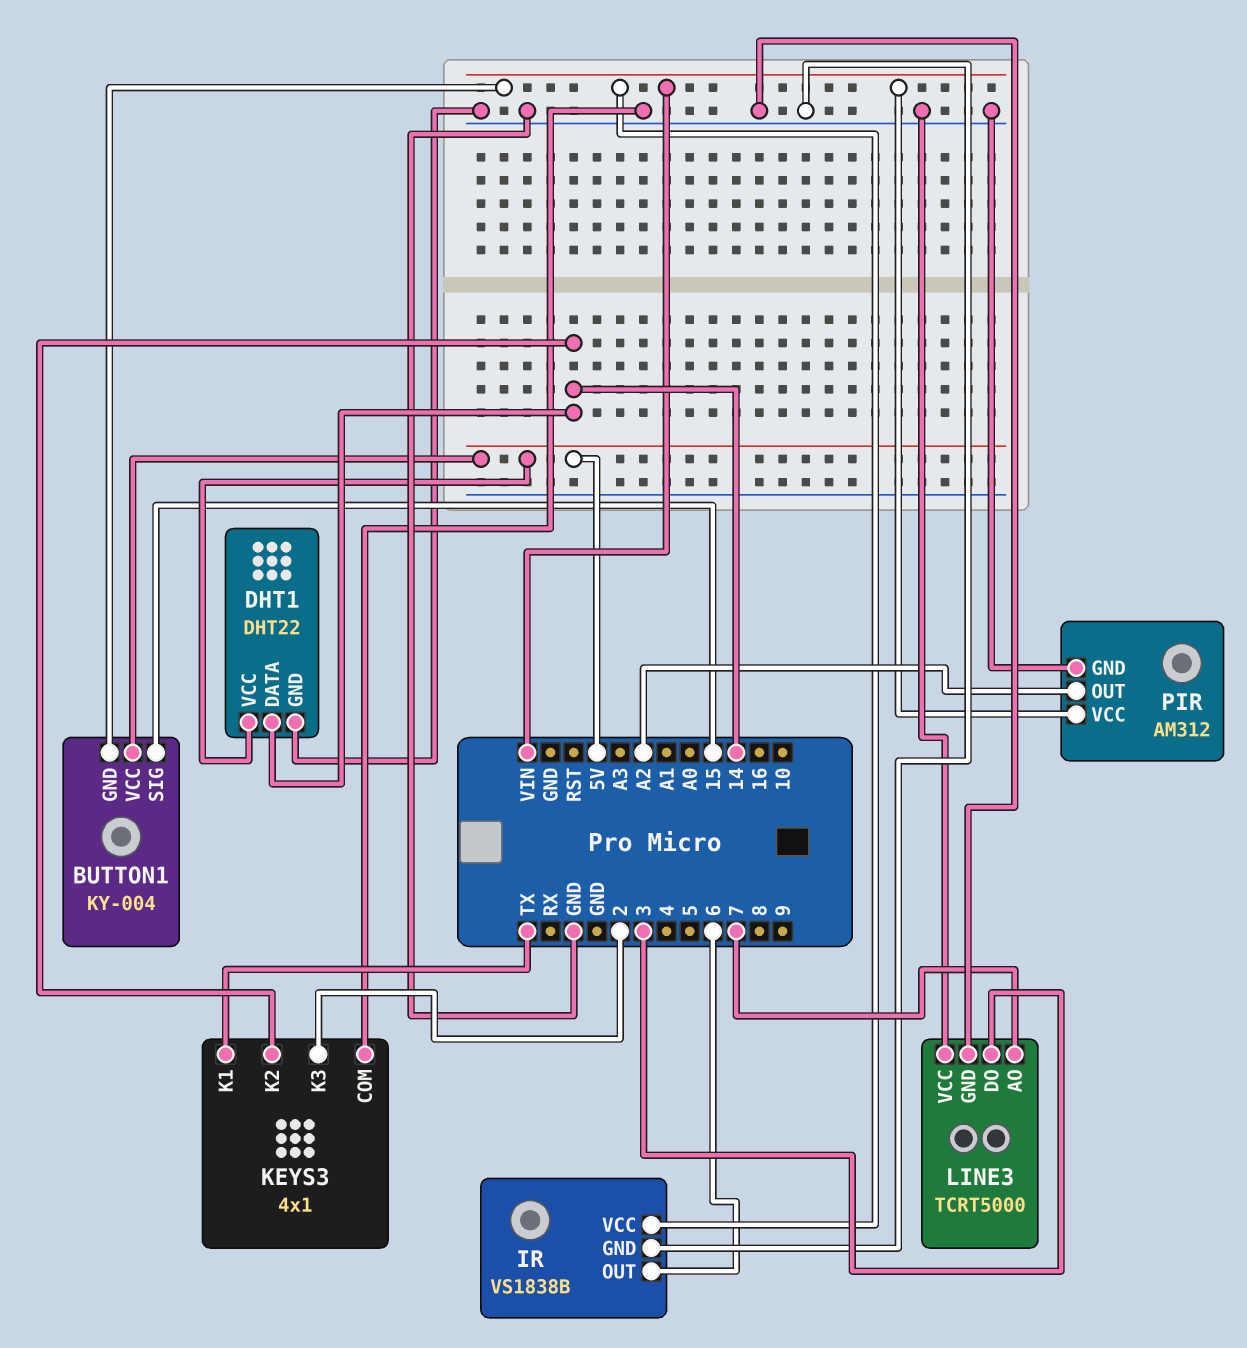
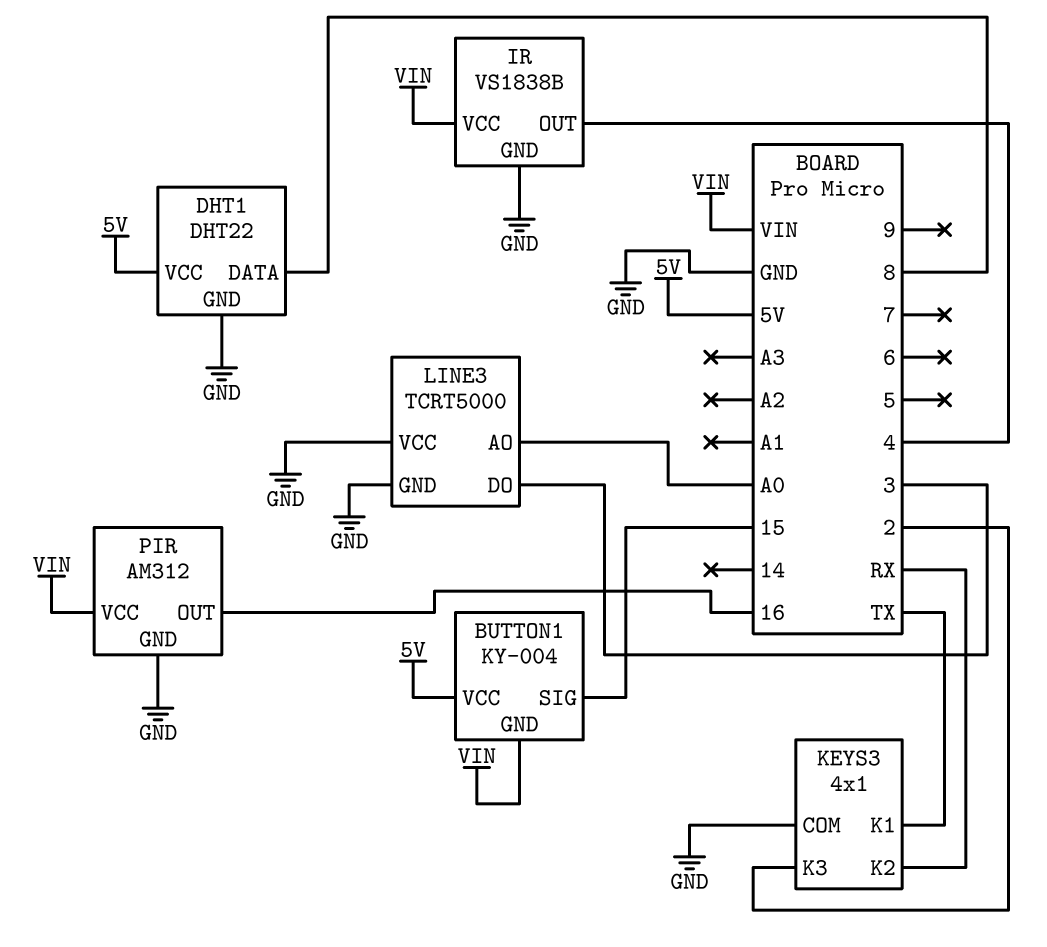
DHT1 pin DATA: 14 -> 8
IR pin OUT: 6 -> 4
KEYS3 pin K2: 14 -> RX
LINE3 pin AO: 7 -> A0
PIR pin OUT: A2 -> 16

